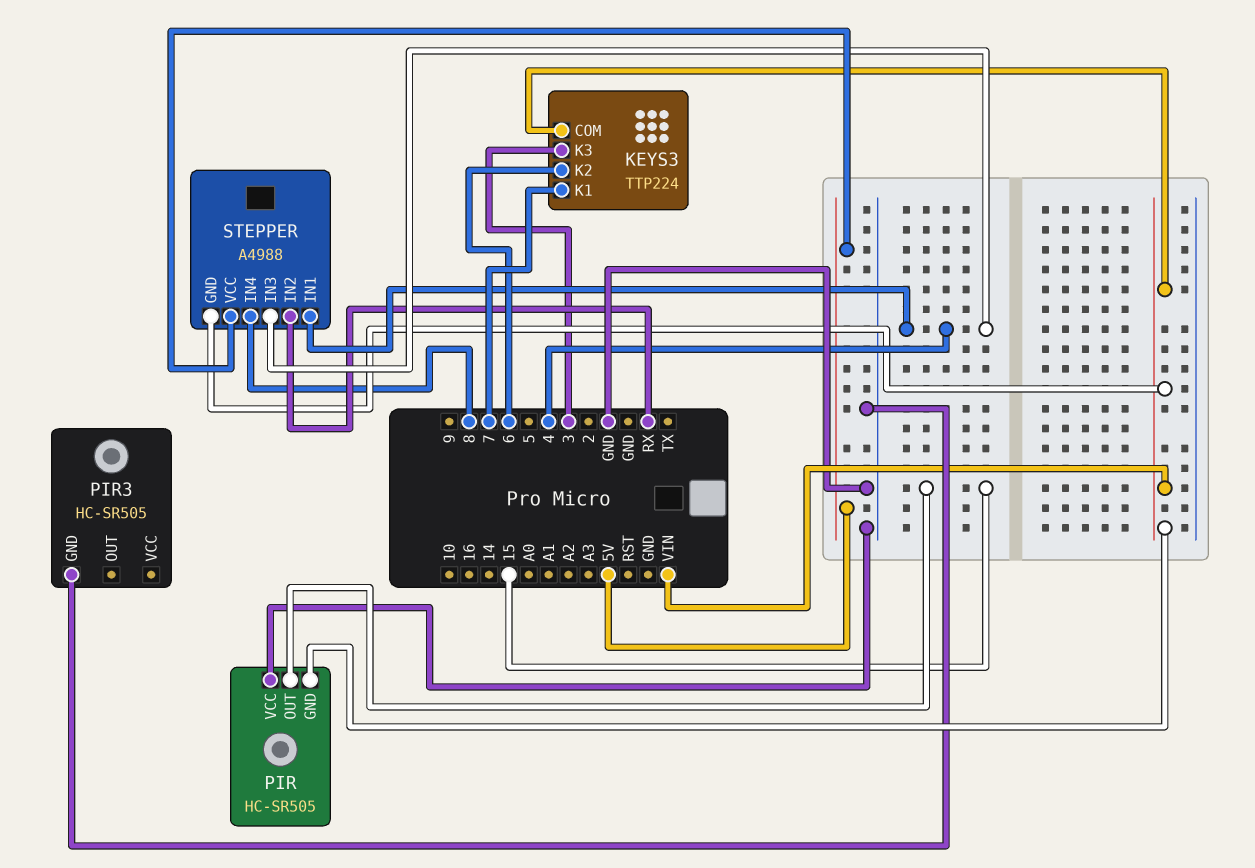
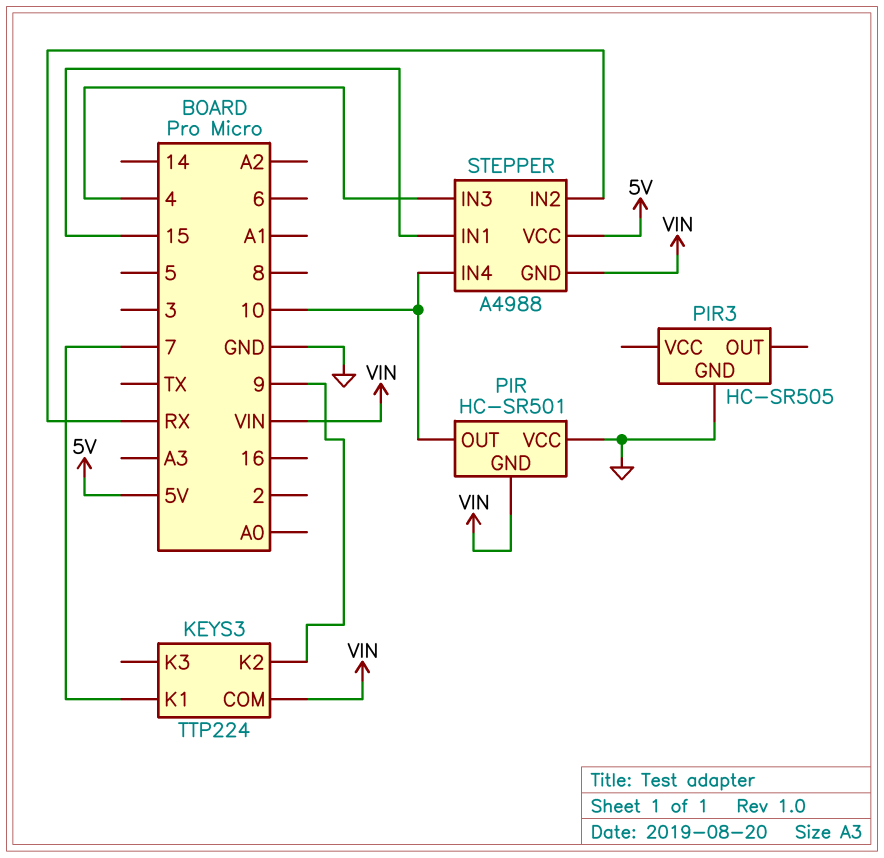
KEYS3 pin K2: 6 -> 9
KEYS3 pin K3: 3 -> none
PIR: HC-SR505 -> HC-SR501
PIR pin OUT: 15 -> 10
STEPPER pin IN1: 4 -> 15
STEPPER pin IN4: 8 -> 10

